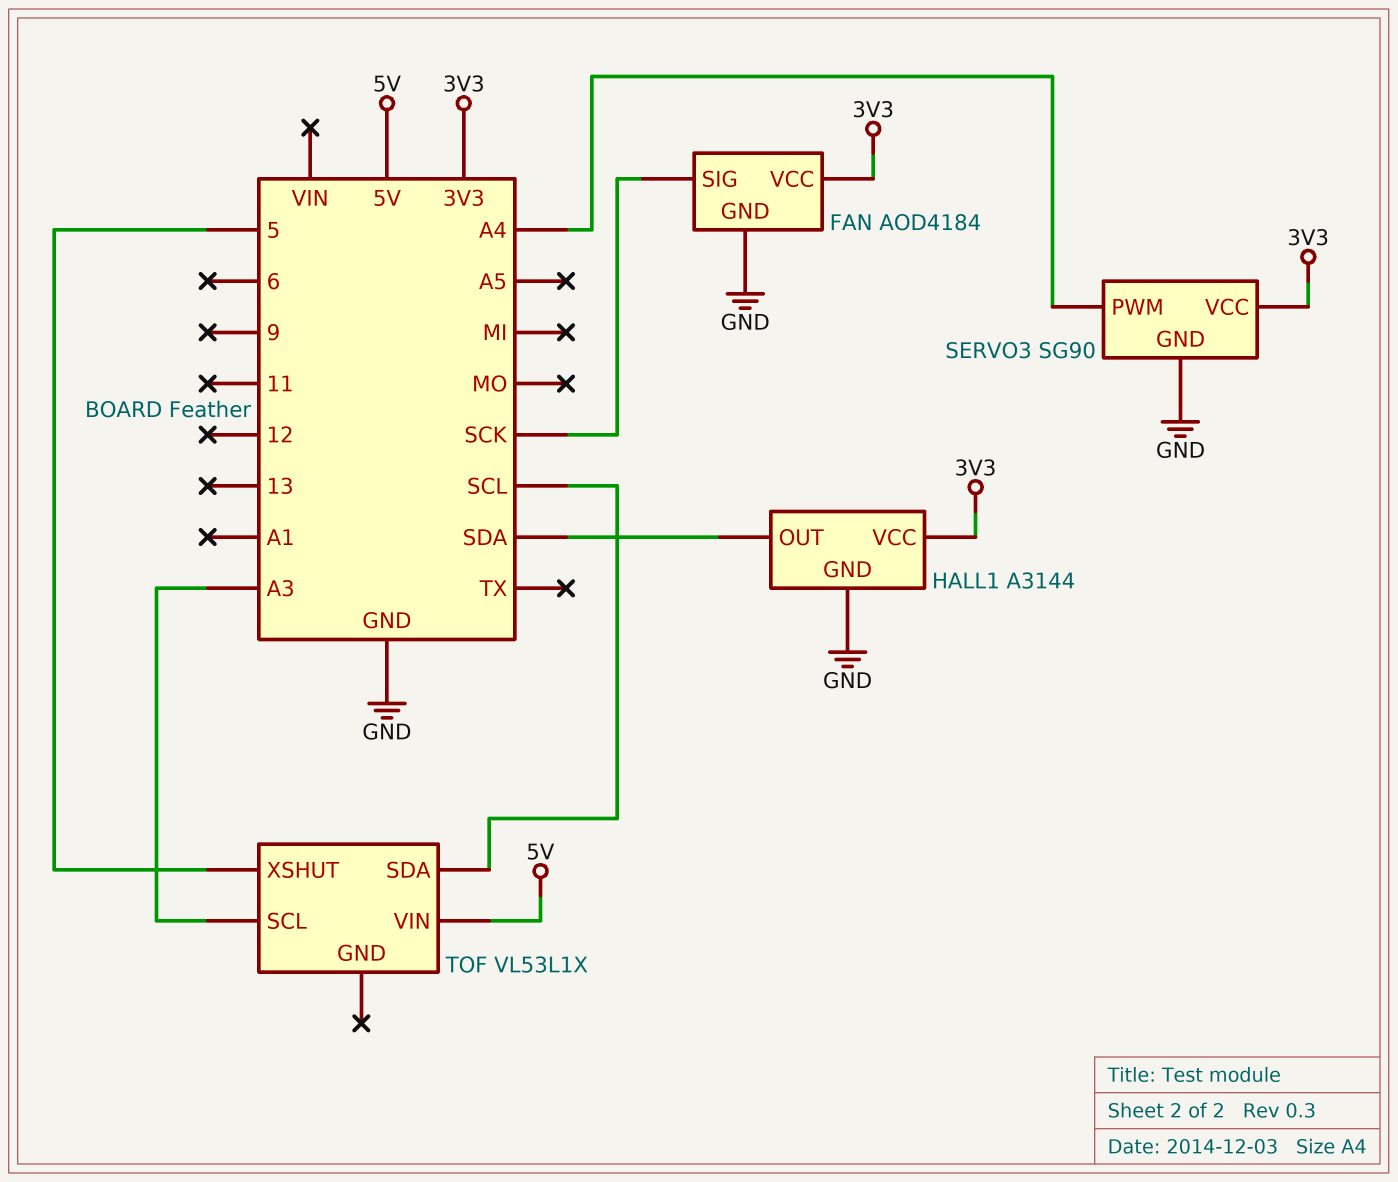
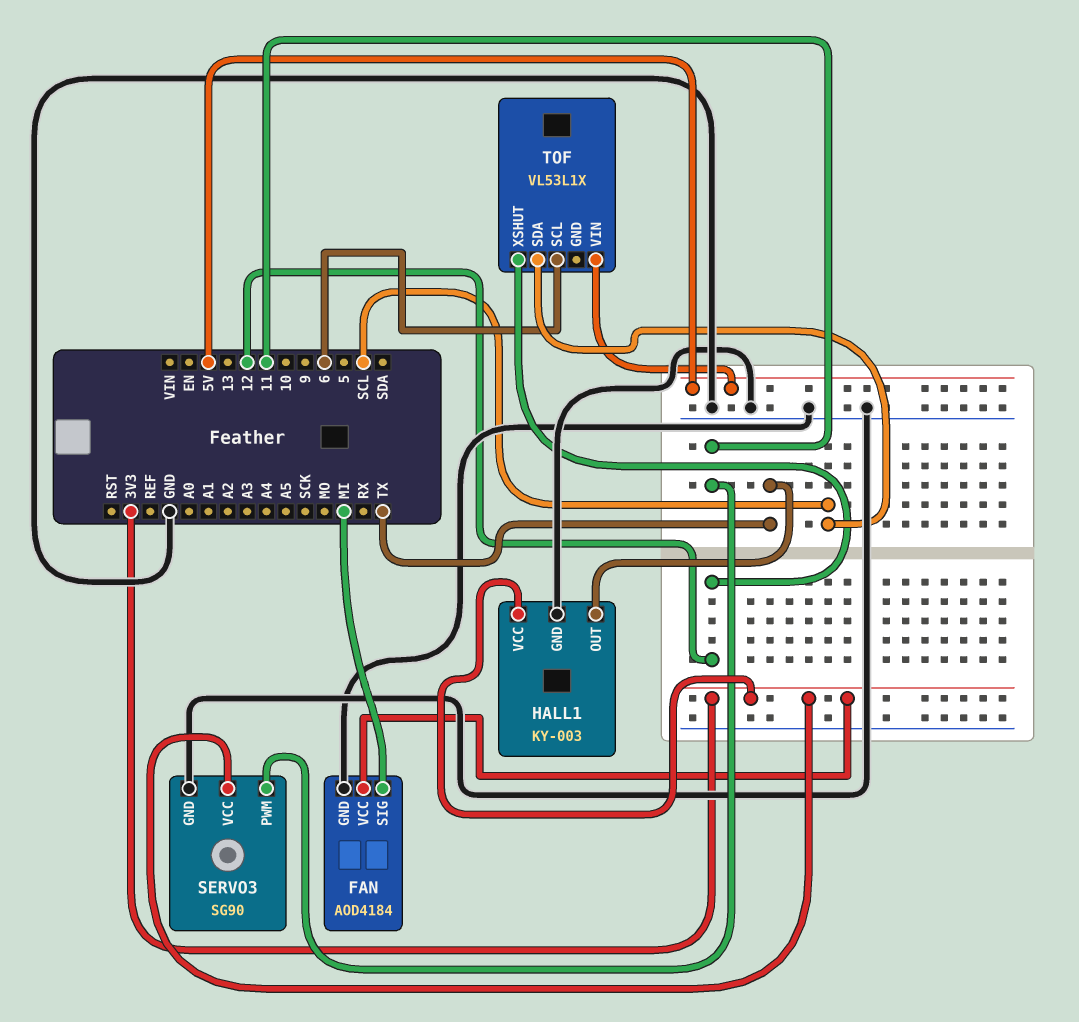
FAN pin SIG: SCK -> MI
HALL1: A3144 -> KY-003
HALL1 pin OUT: SDA -> TX
SERVO3 pin PWM: A4 -> 11
TOF pin SCL: A3 -> 6
TOF pin XSHUT: 5 -> 12

